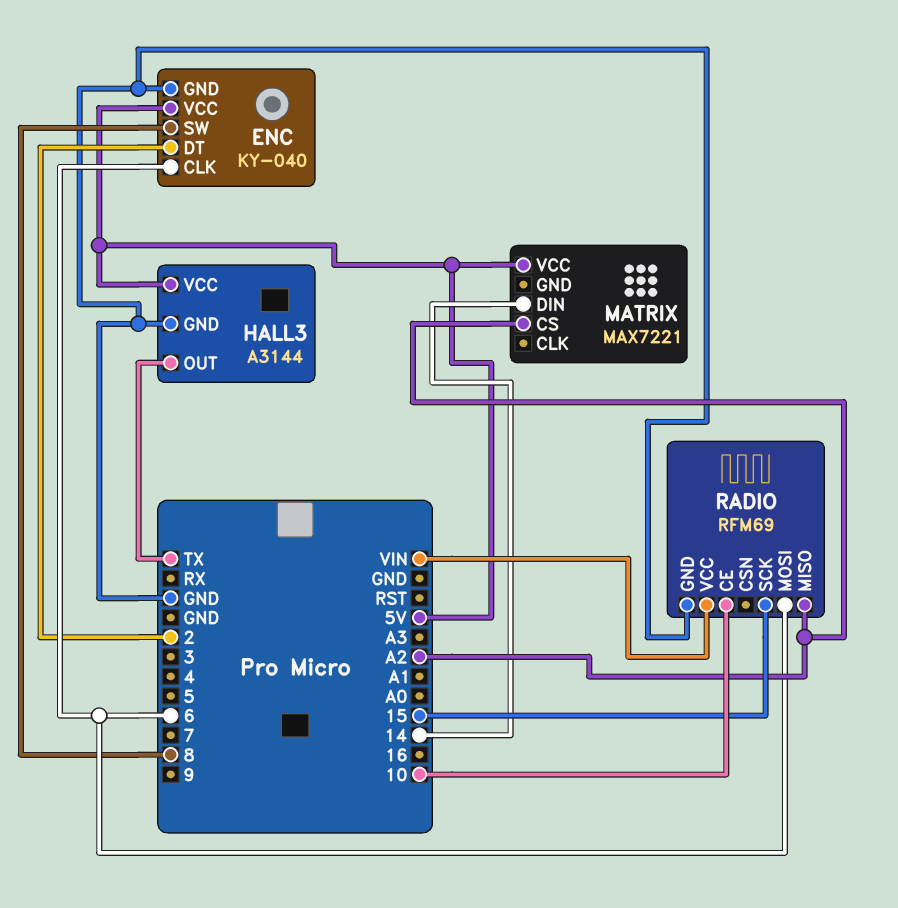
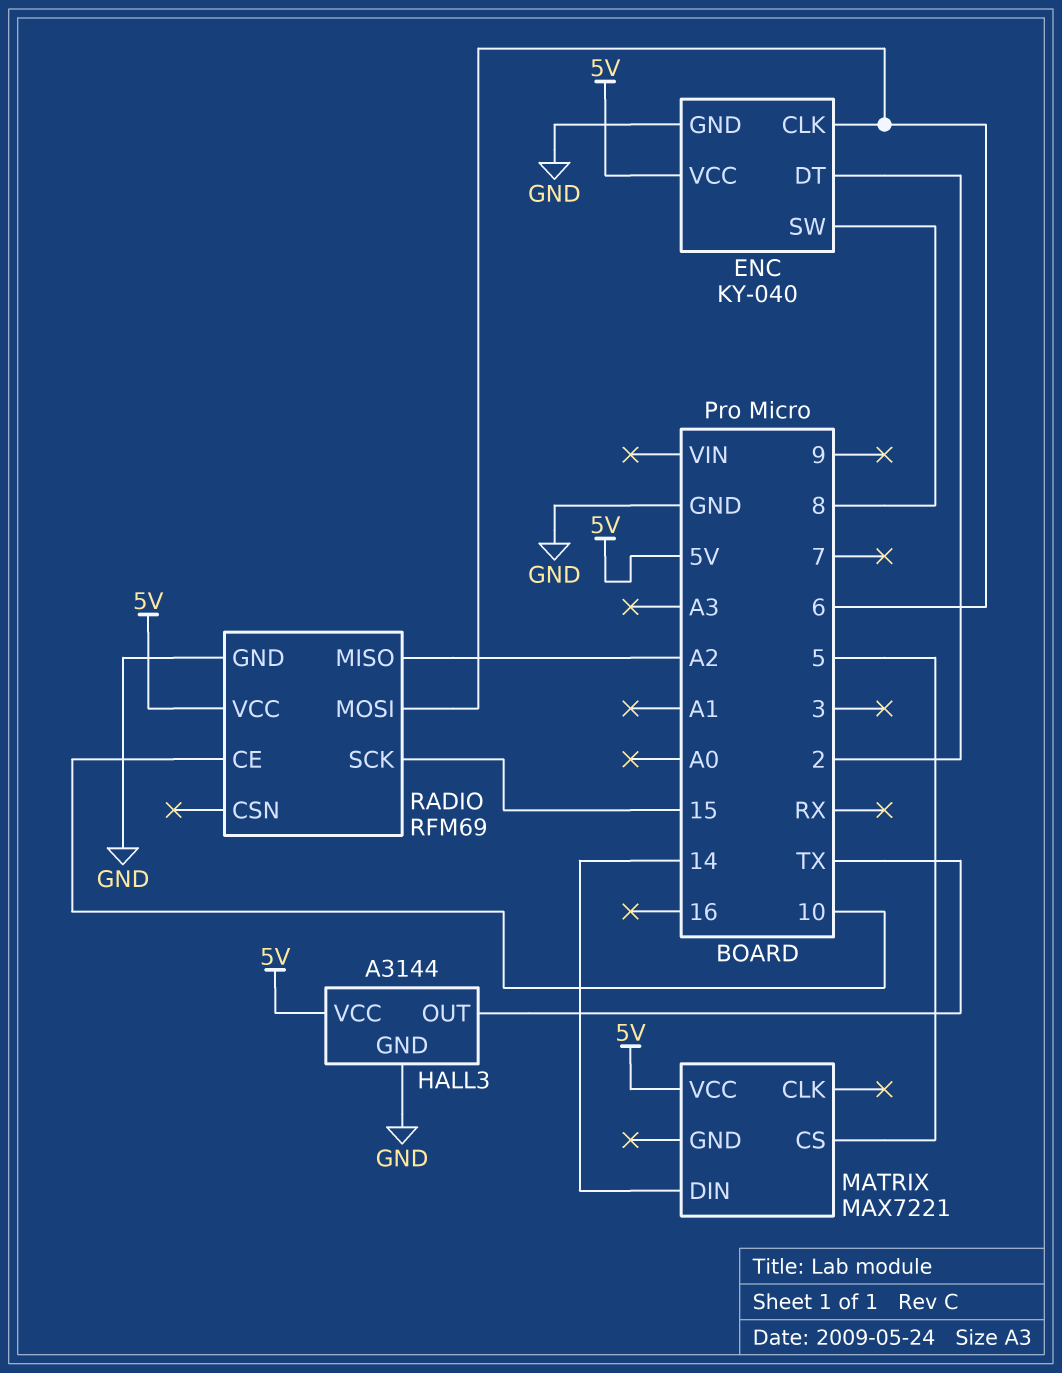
MATRIX pin CS: A2 -> 5
RADIO pin VCC: VIN -> 5V

